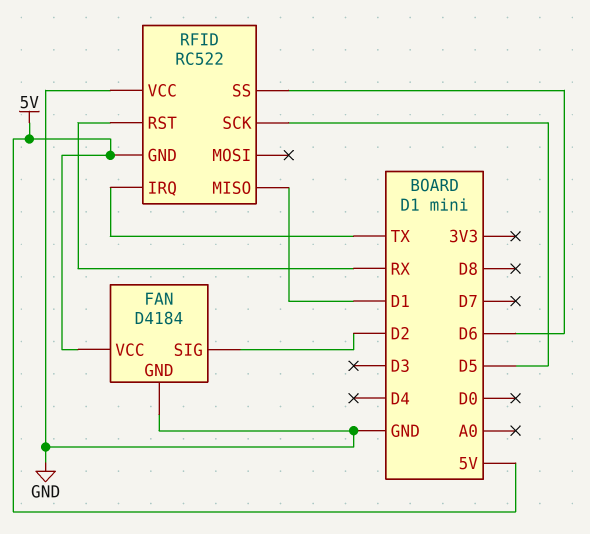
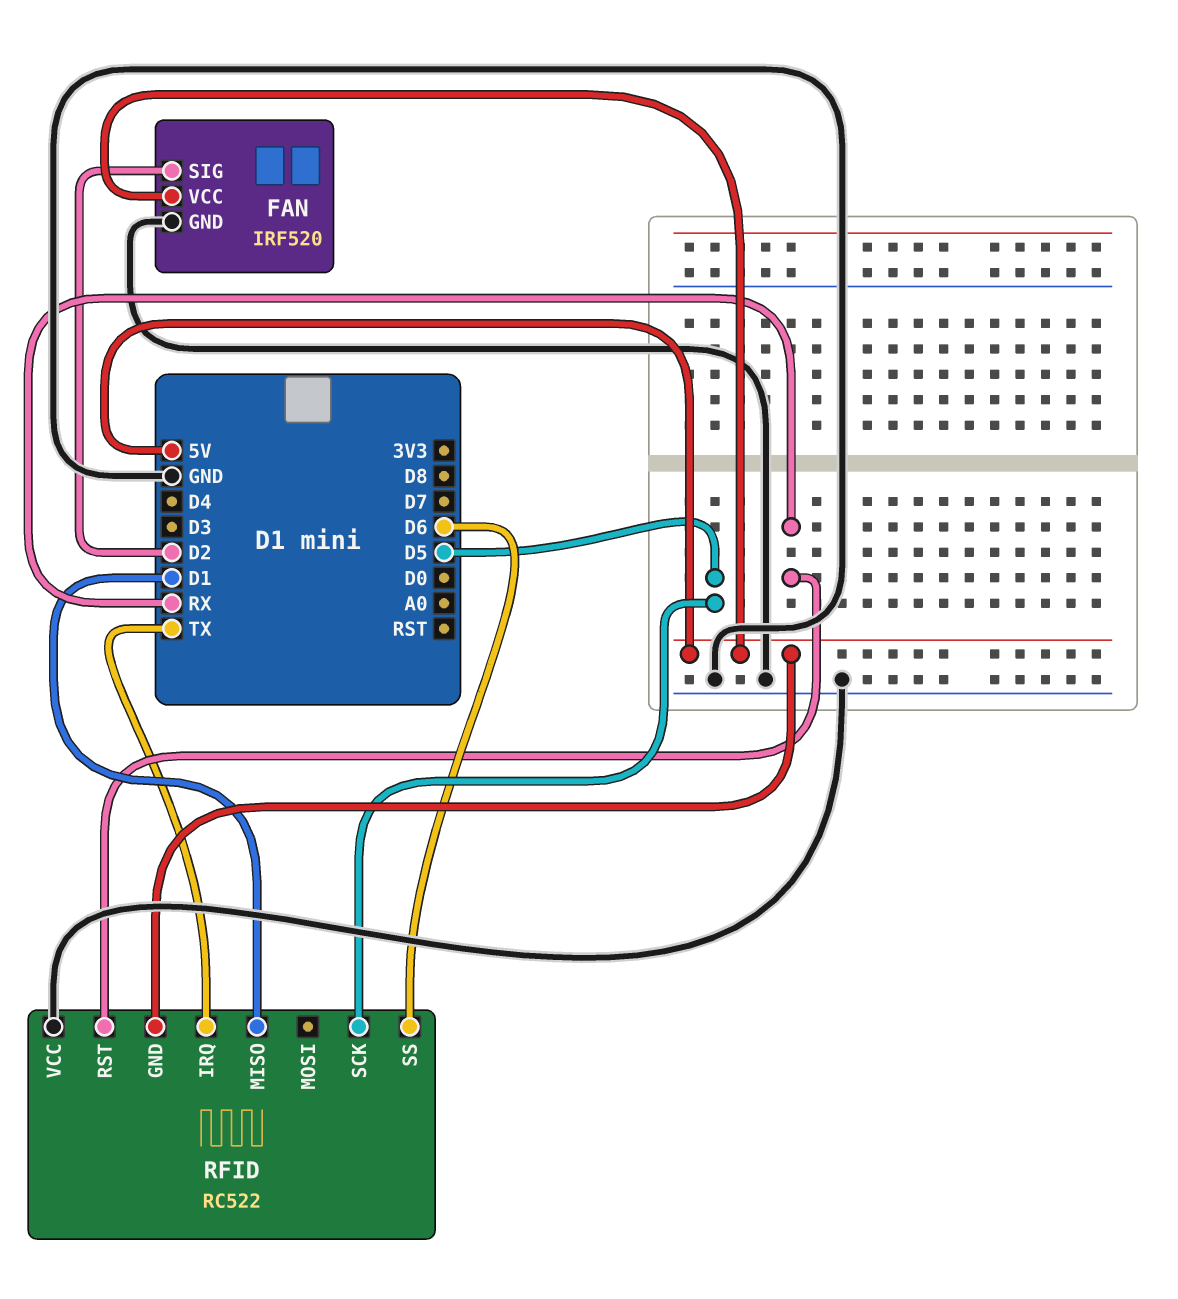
FAN: D4184 -> IRF520

